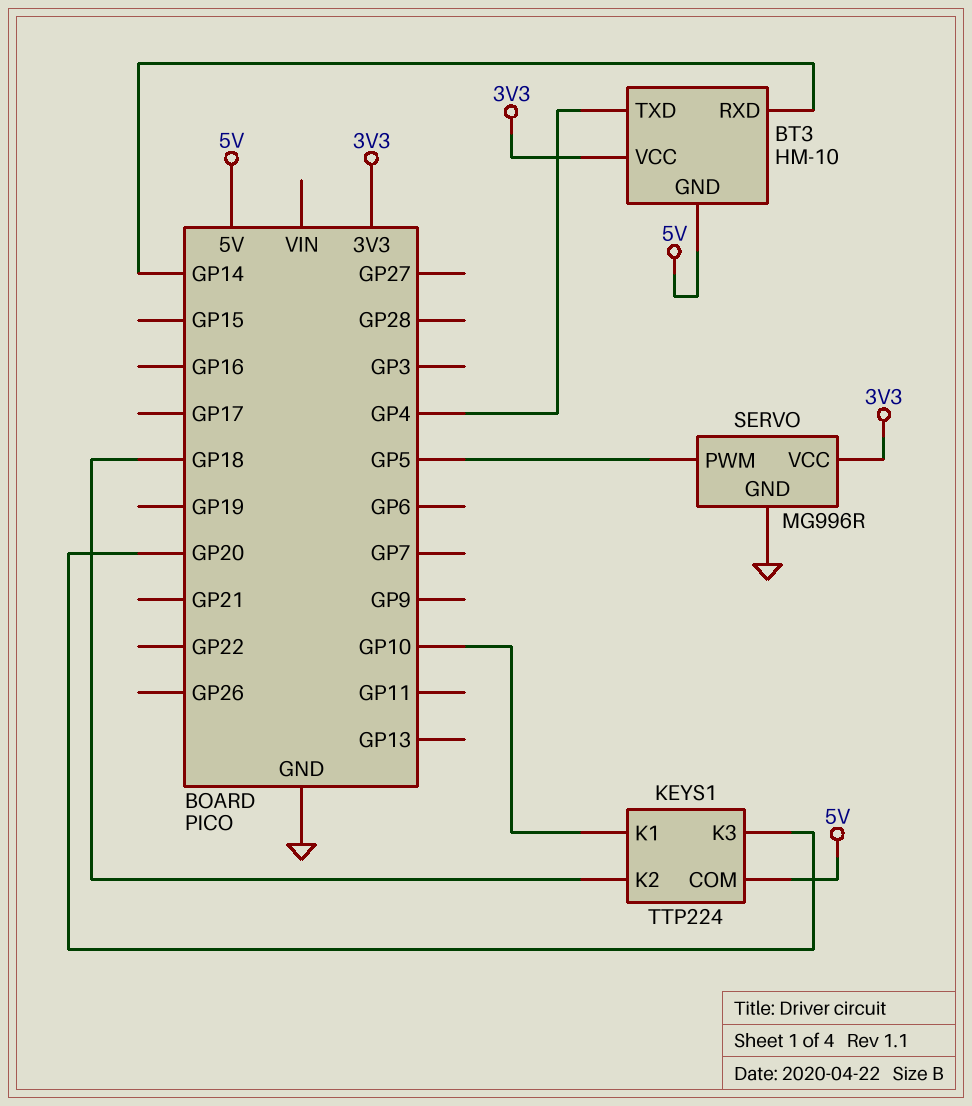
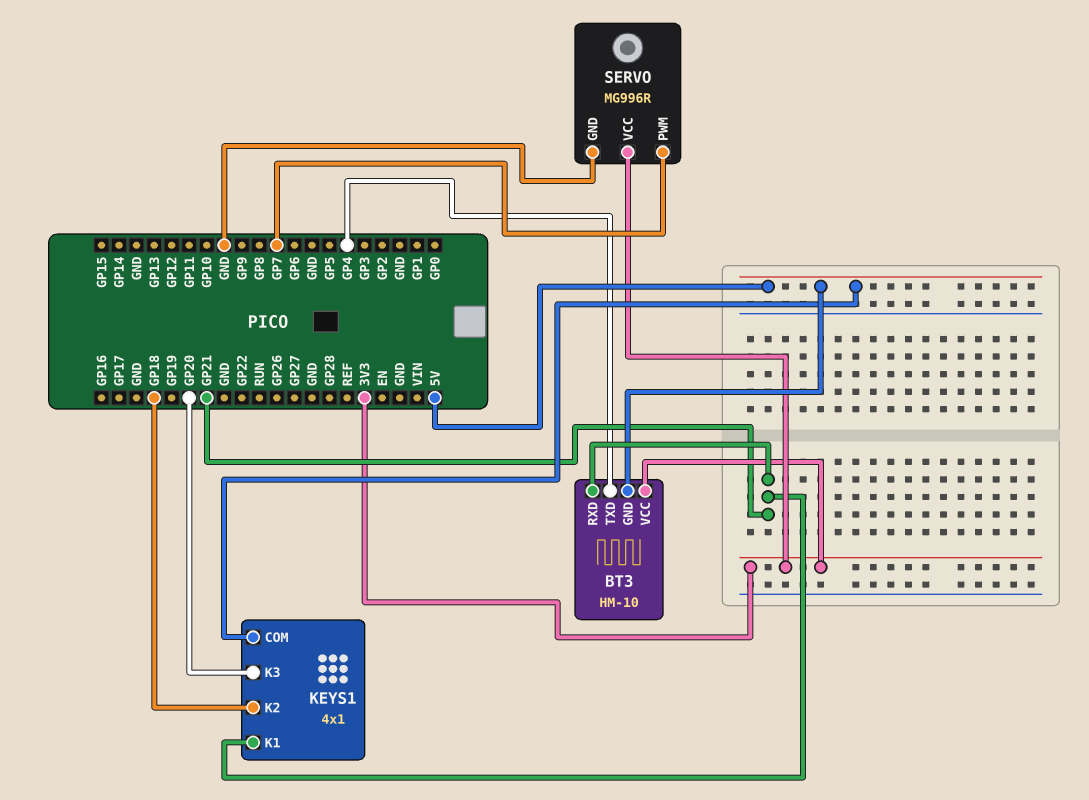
BT3 pin RXD: GP14 -> GP21
KEYS1: TTP224 -> 4x1
KEYS1 pin K1: GP10 -> GP21
SERVO pin PWM: GP5 -> GP7

